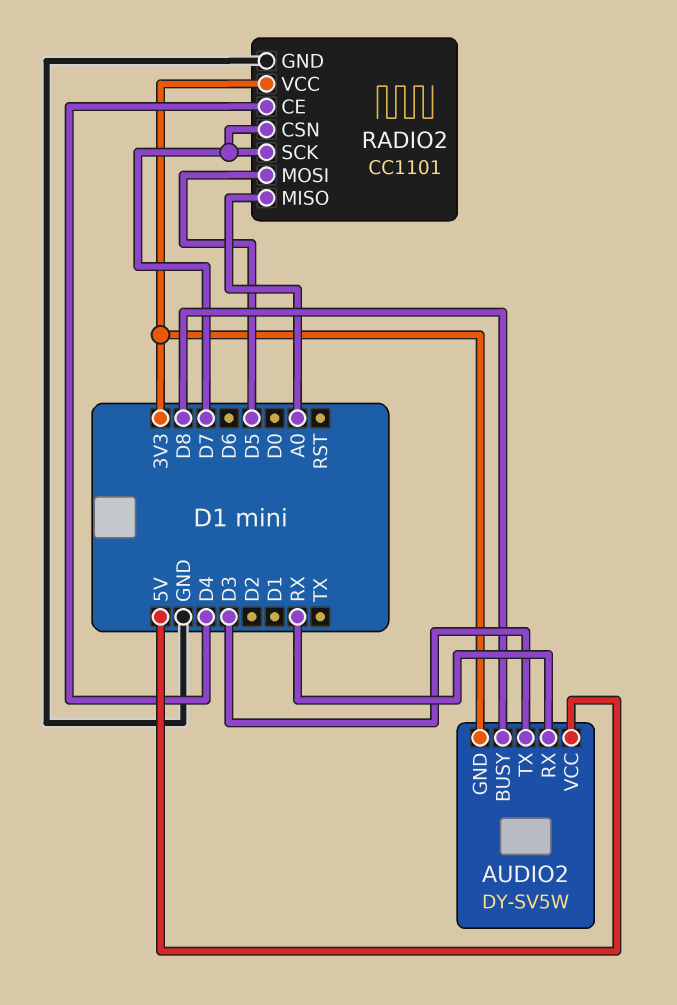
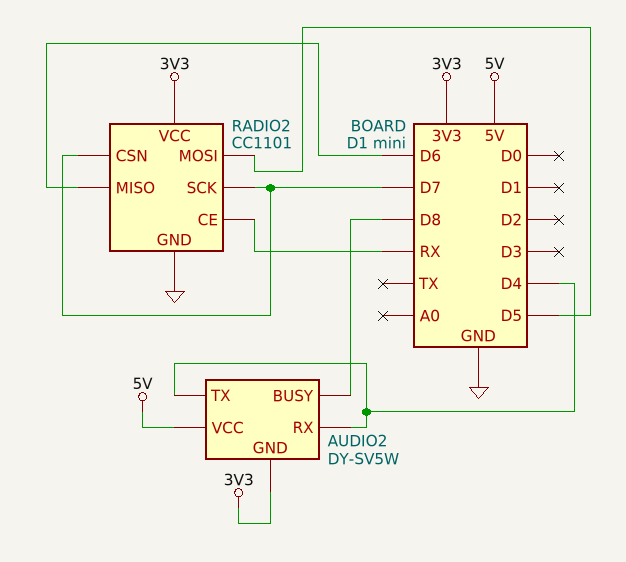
AUDIO2 pin RX: RX -> D4
AUDIO2 pin TX: D3 -> D4
RADIO2 pin CE: D4 -> RX
RADIO2 pin MISO: A0 -> D6

